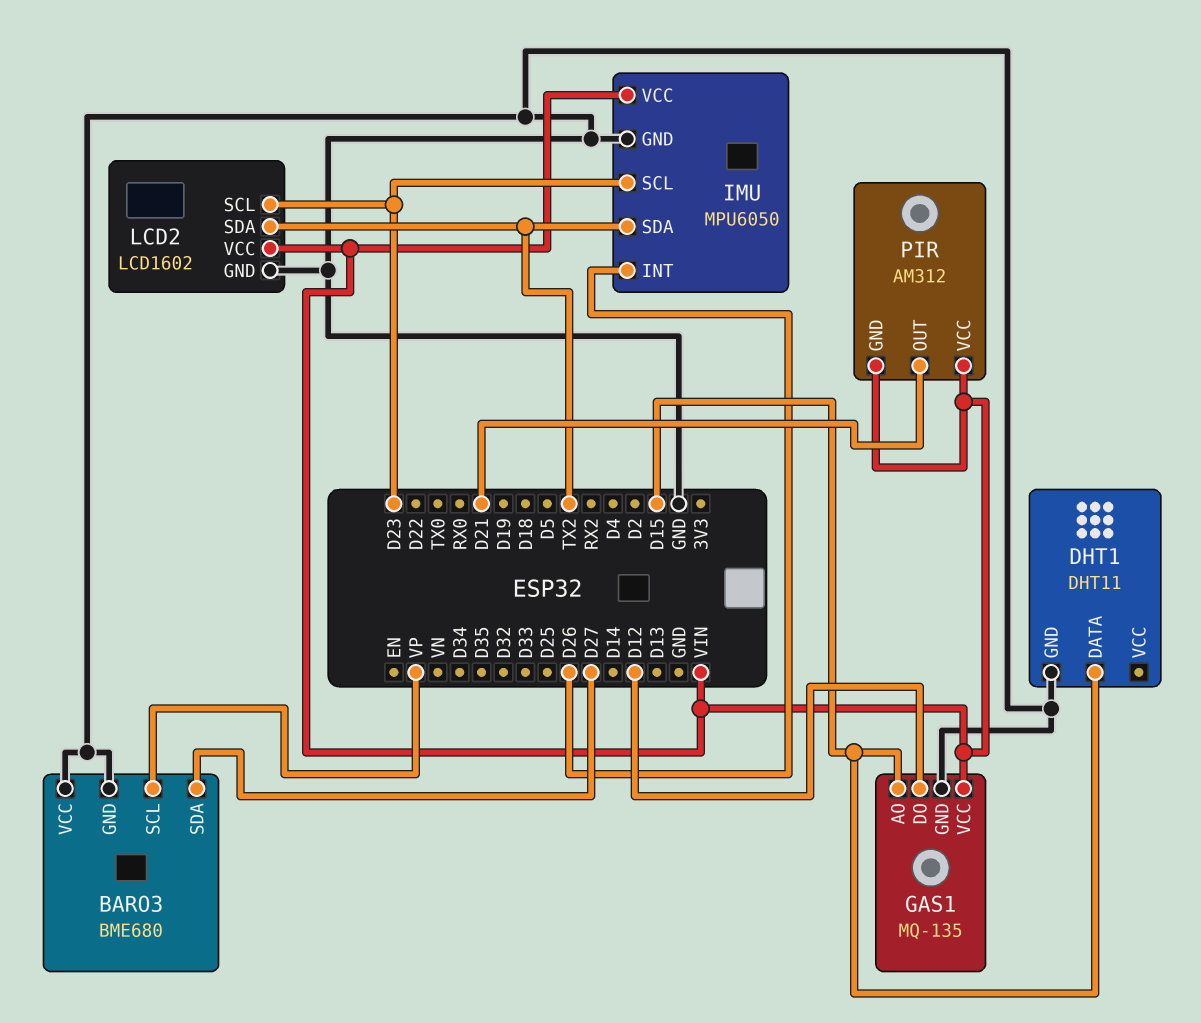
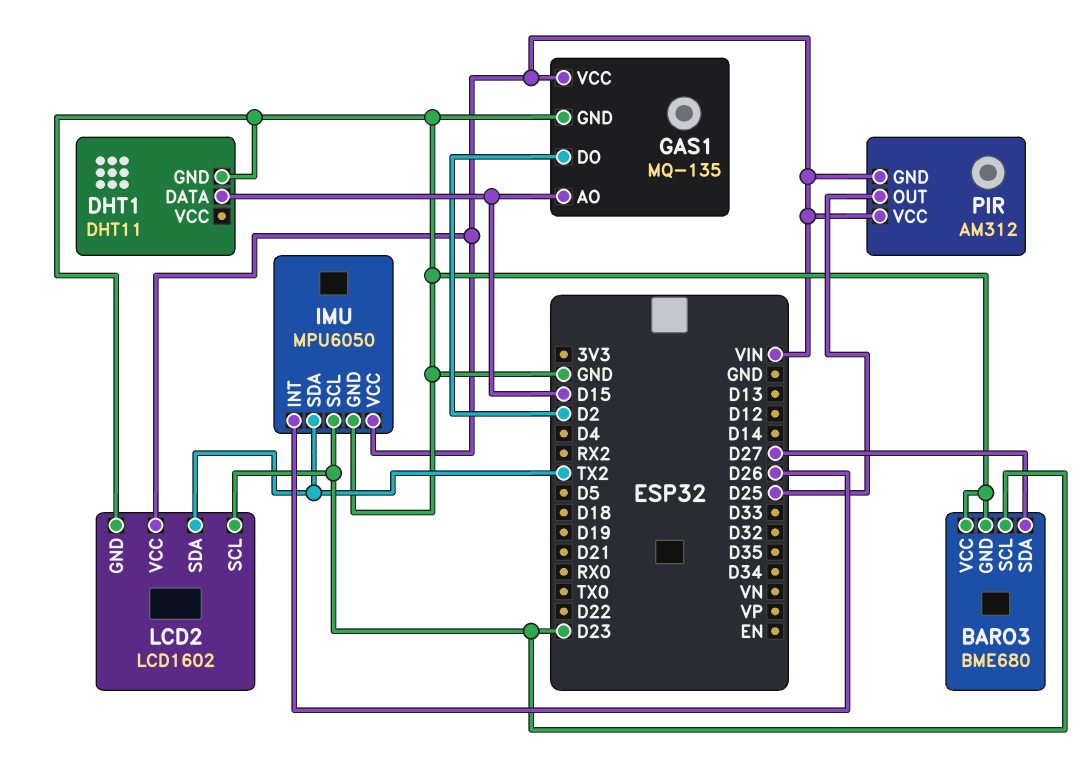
BARO3 pin SCL: VP -> D23
GAS1 pin DO: D12 -> D2
PIR pin OUT: D21 -> D25

